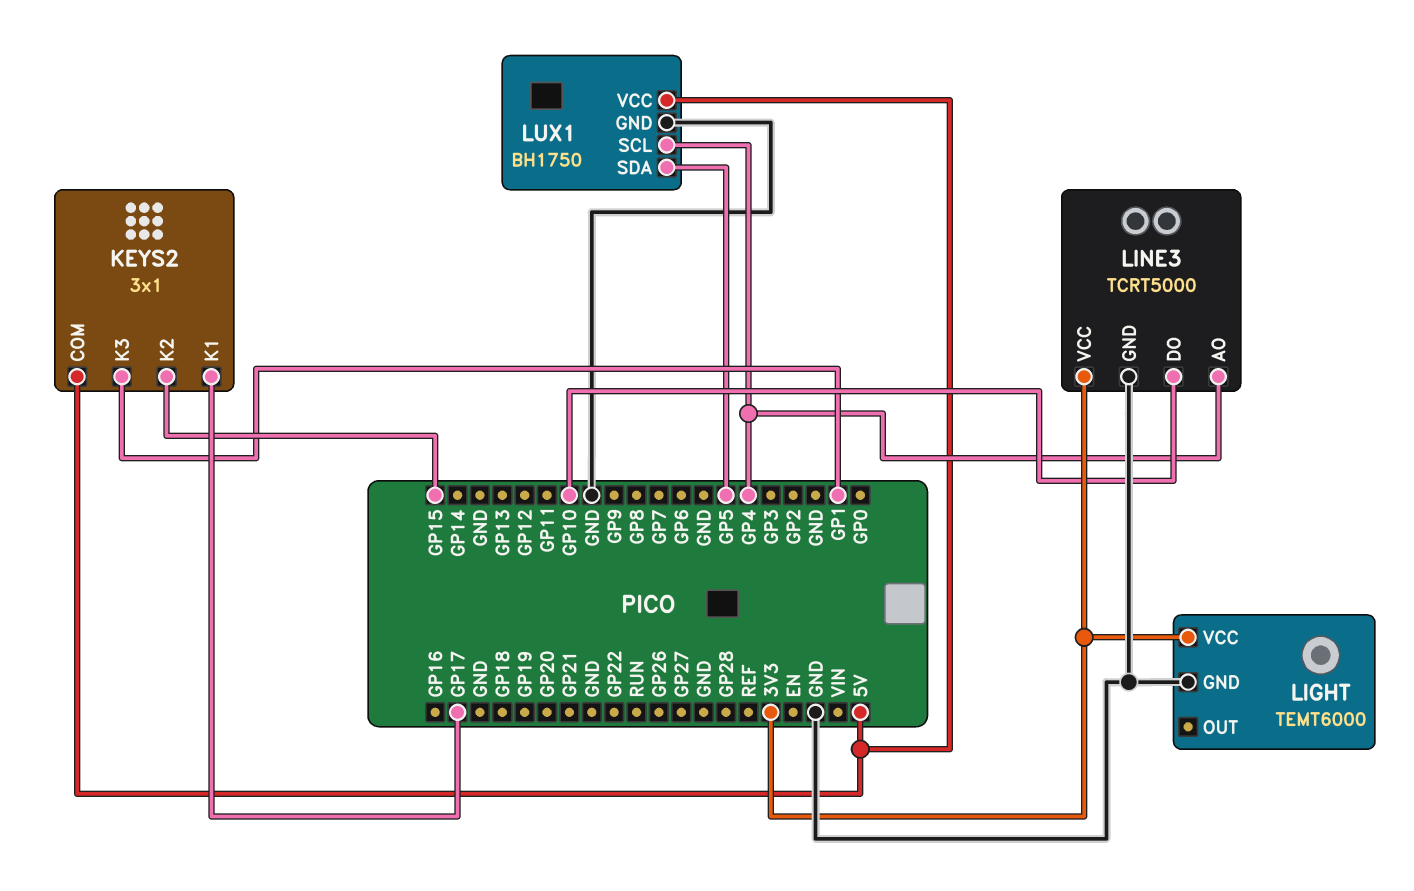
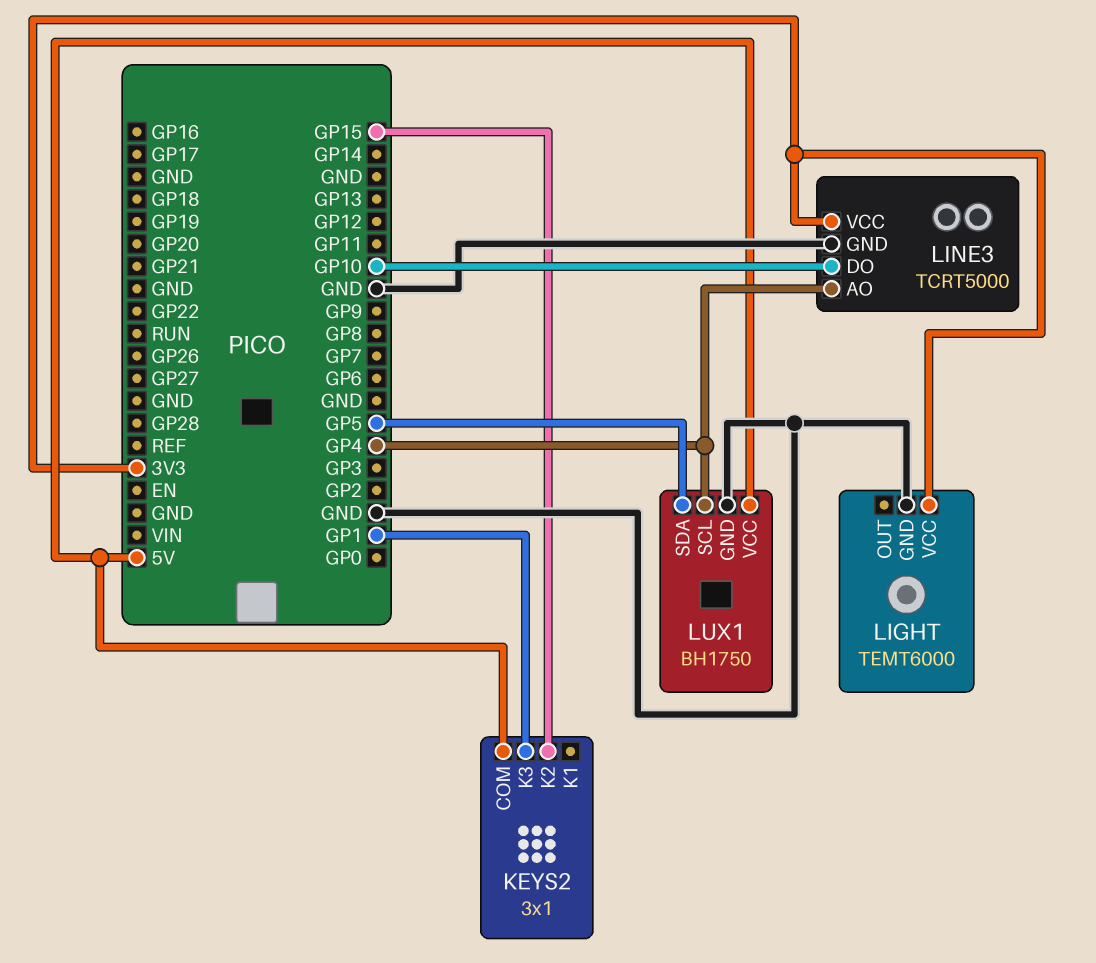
KEYS2 pin K1: GP17 -> none

